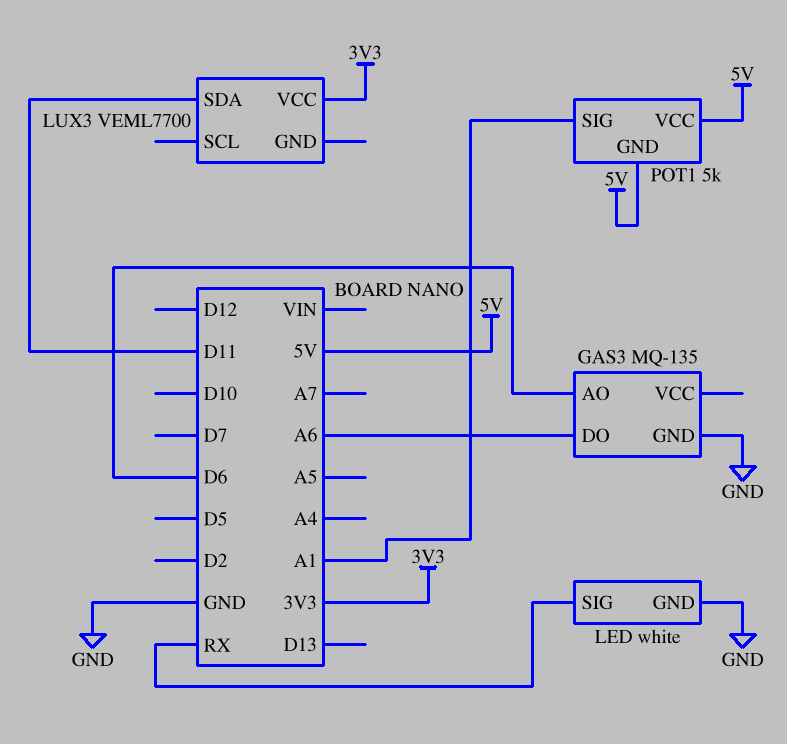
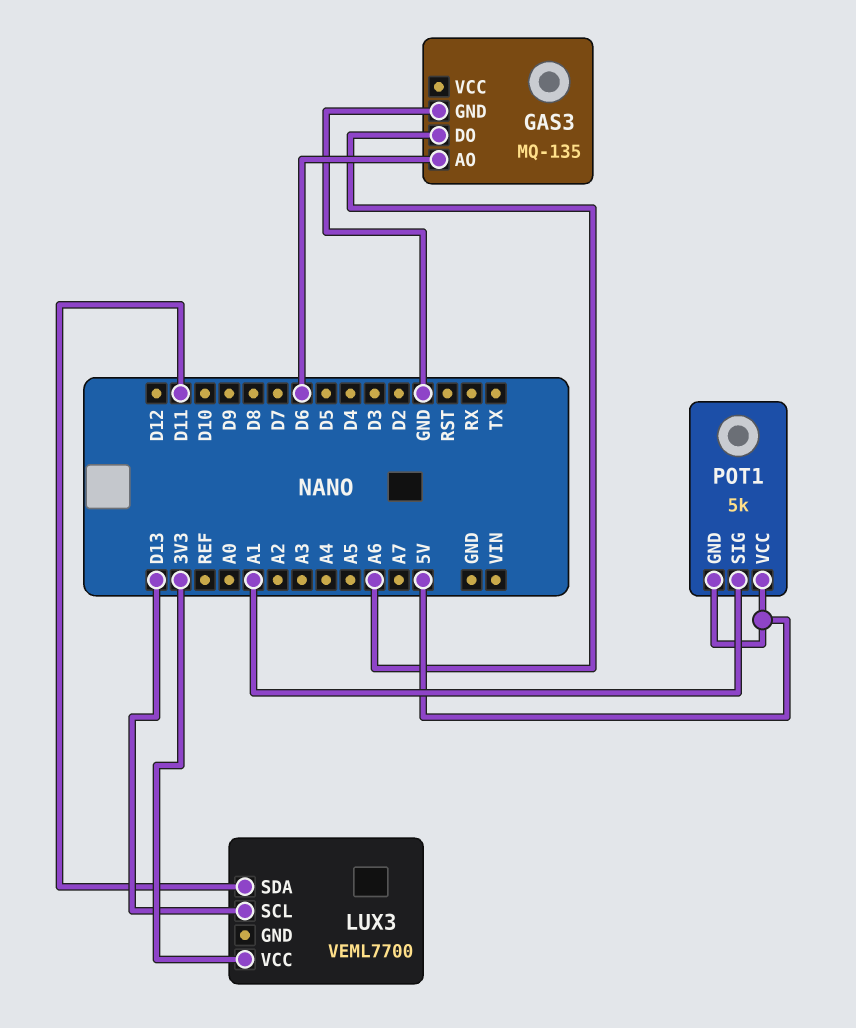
LED: white -> none
LED pin GND: GND -> none
LED pin SIG: RX -> none
LUX3 pin SCL: none -> D13

